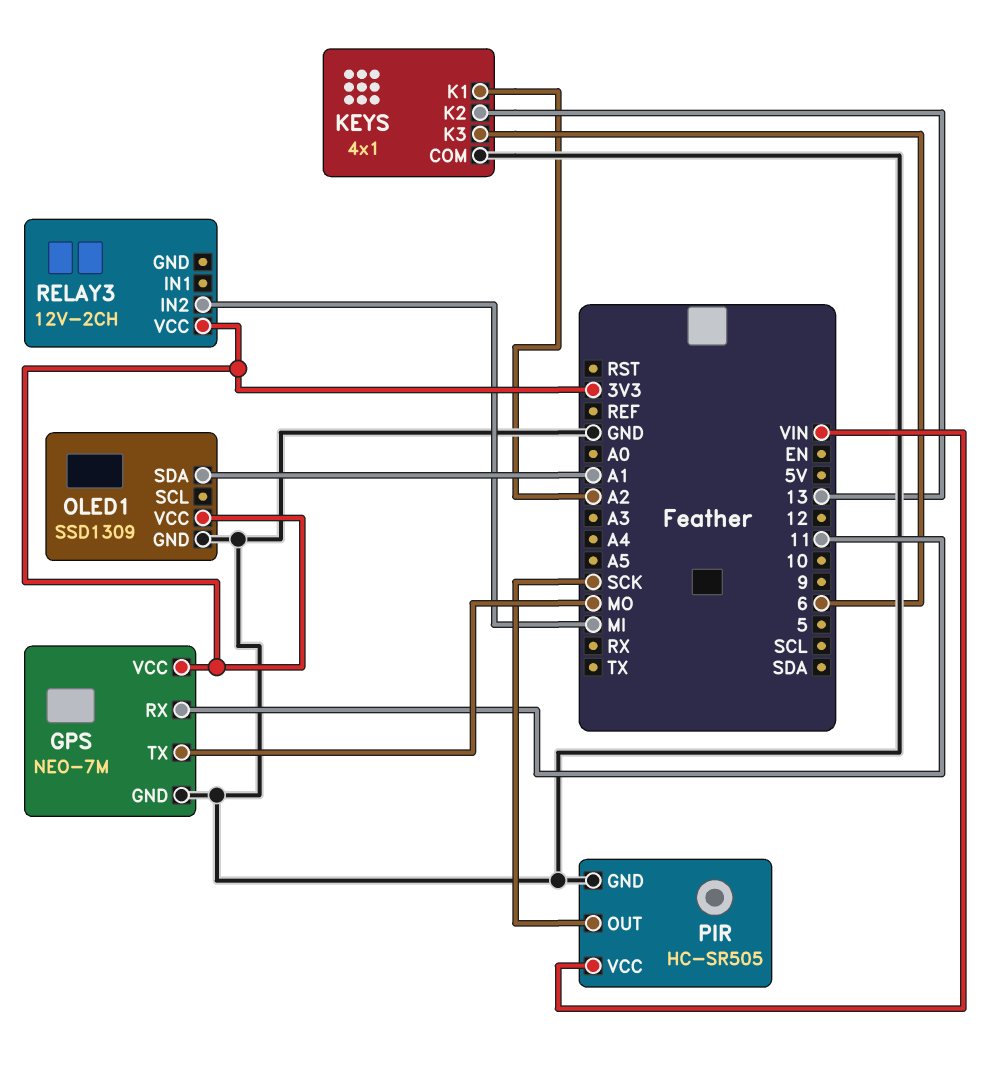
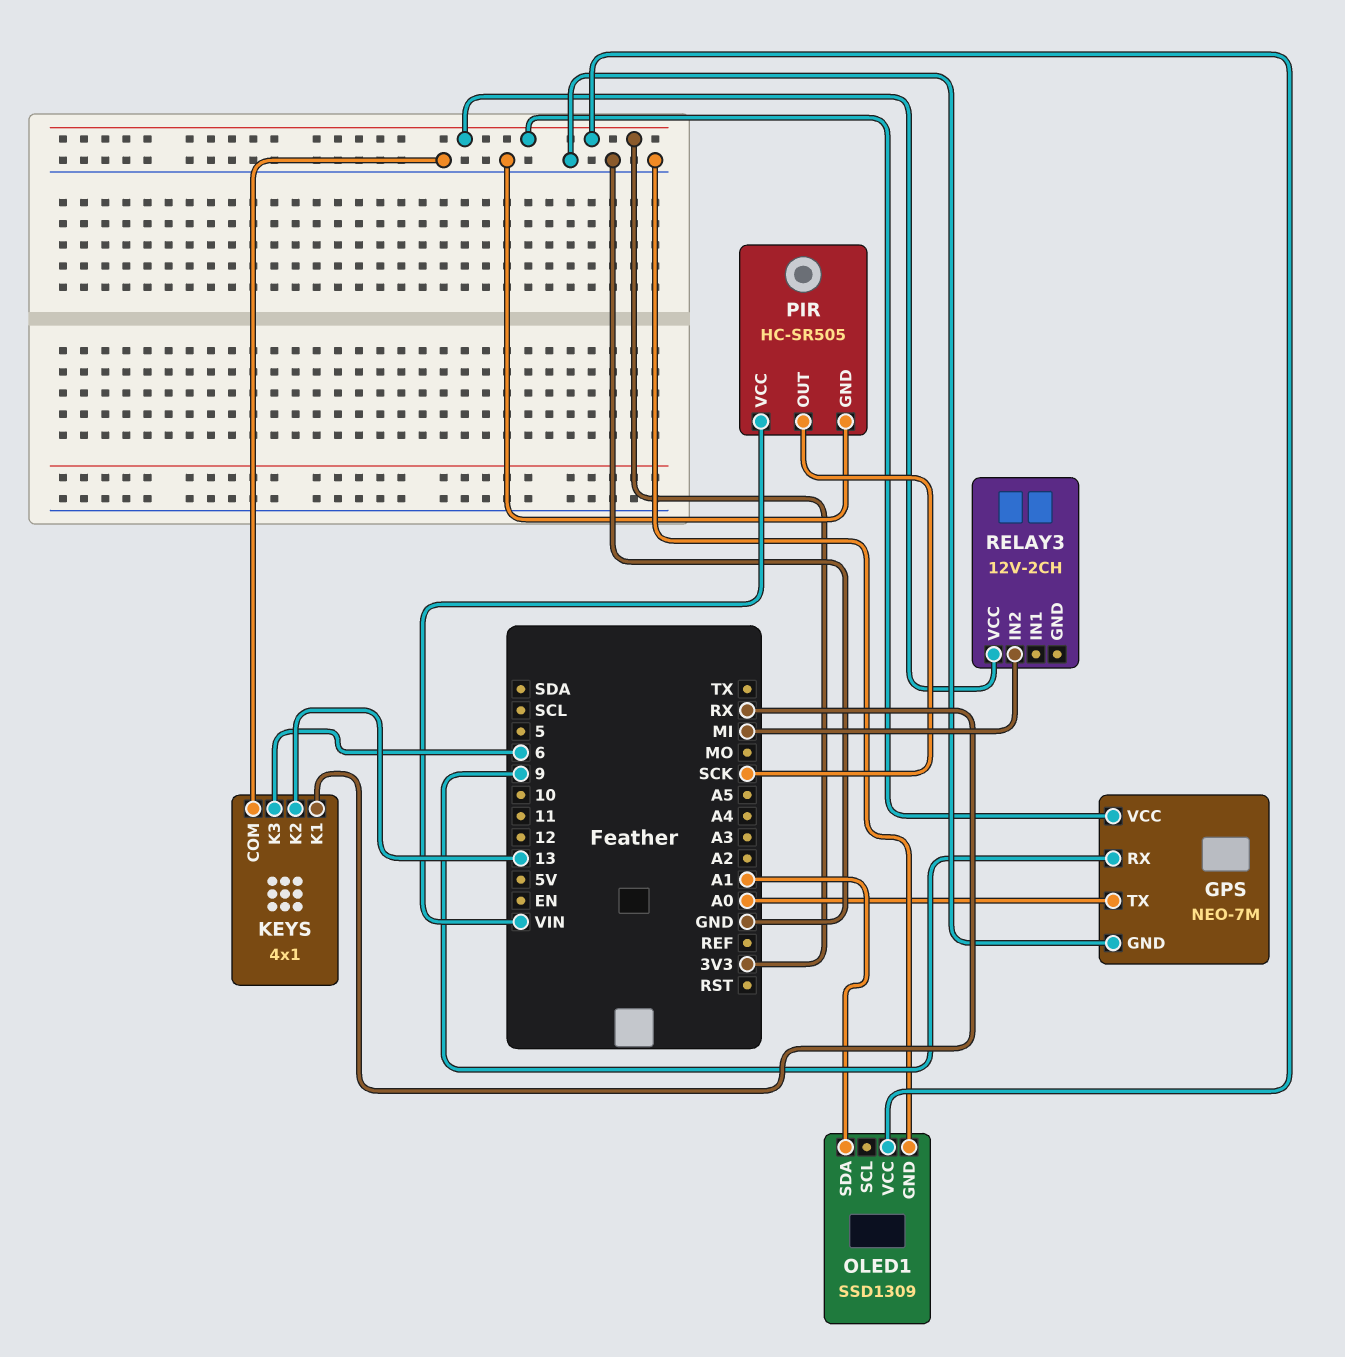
GPS pin RX: 11 -> 9
GPS pin TX: MO -> A0
KEYS pin K1: A2 -> RX

